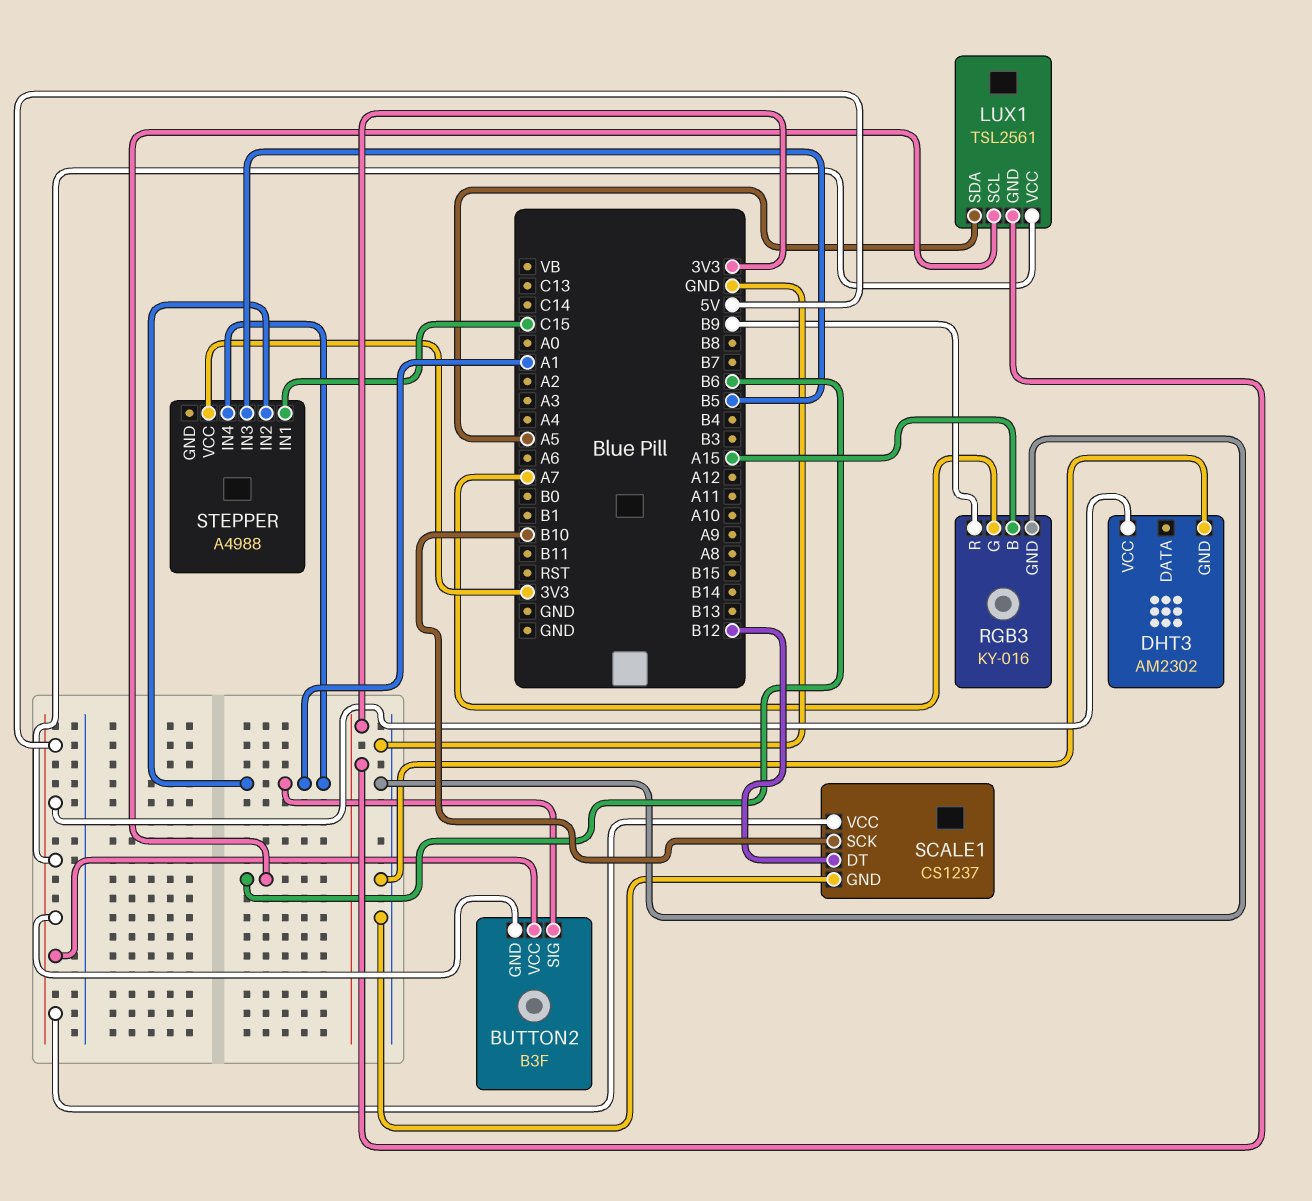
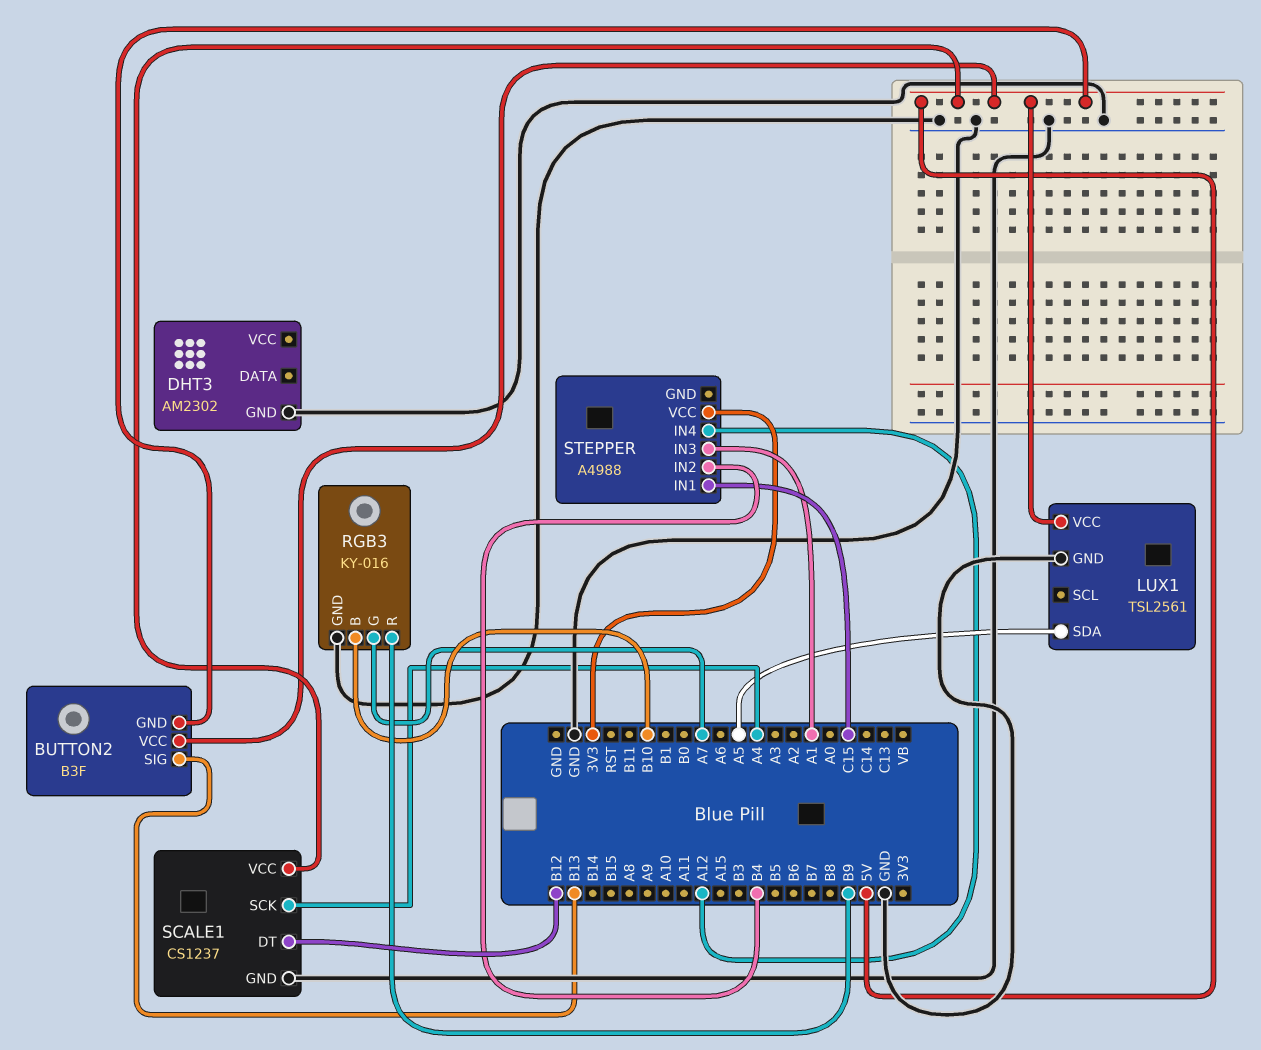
BUTTON2 pin SIG: A1 -> B13
DHT3 pin VCC: 5V -> none
LUX1 pin GND: 3V3 -> GND
LUX1 pin SCL: B6 -> none
RGB3 pin B: A15 -> B10
SCALE1 pin SCK: B10 -> A4
STEPPER pin IN2: A1 -> B4
STEPPER pin IN3: B5 -> A1
STEPPER pin IN4: A1 -> A12

